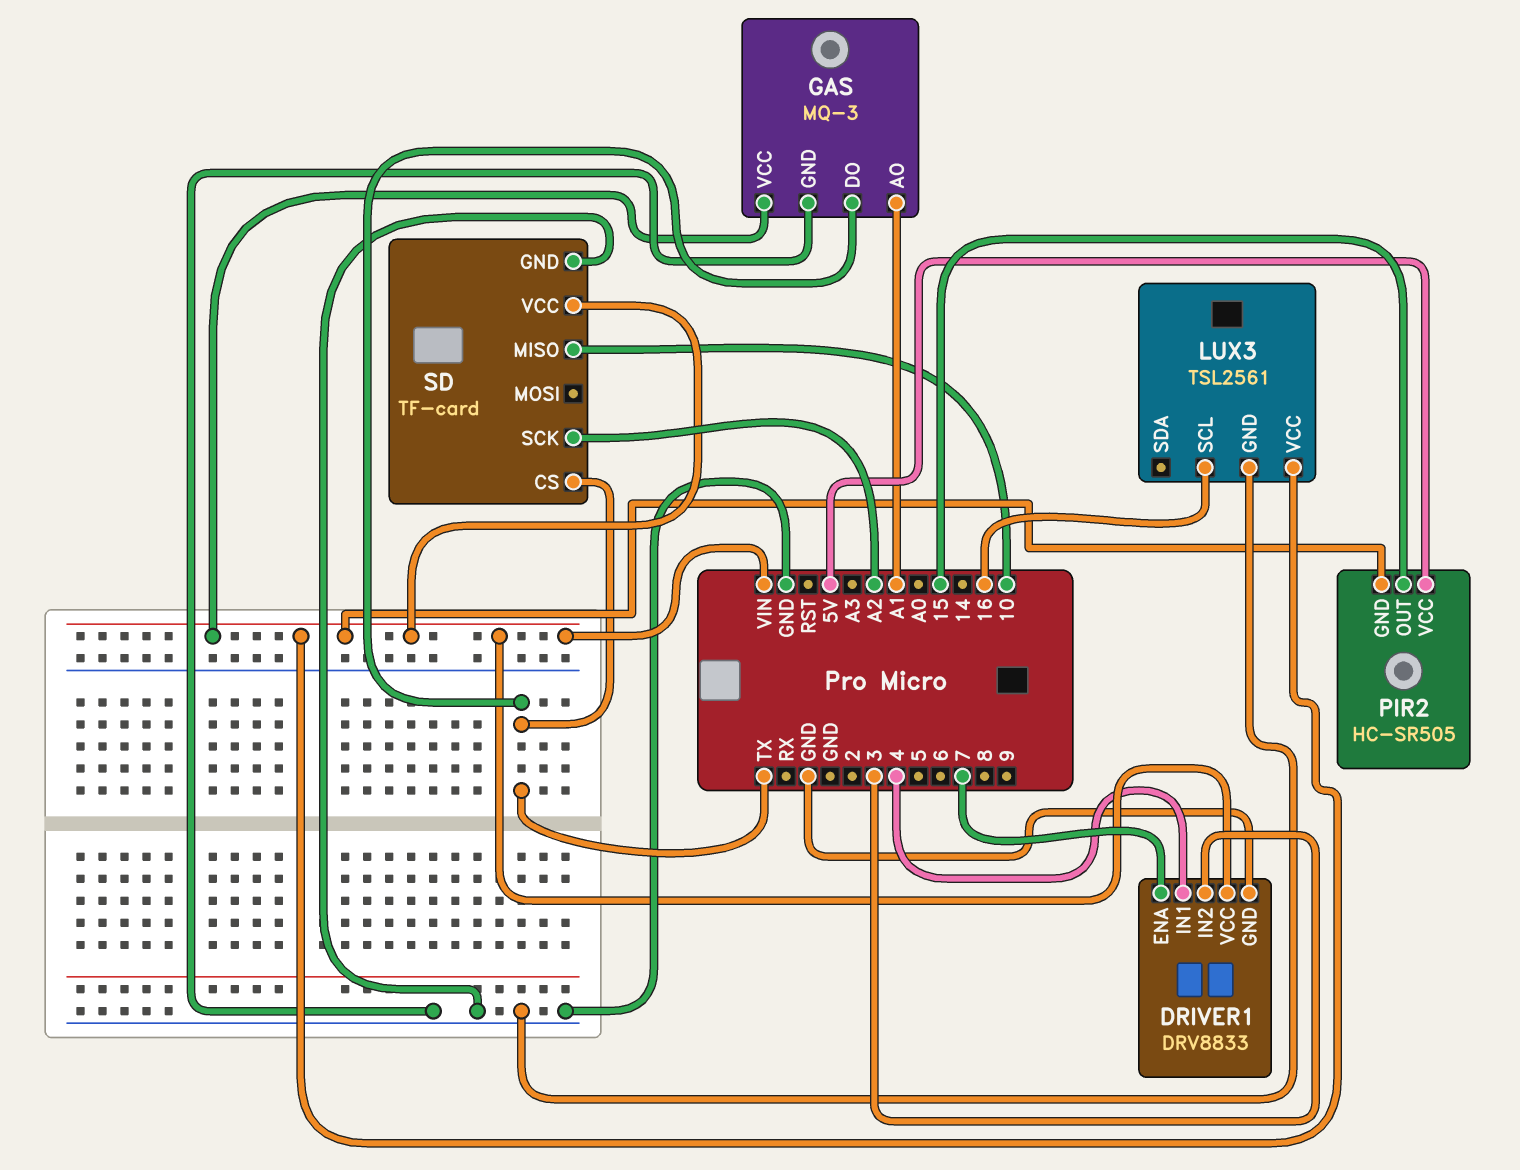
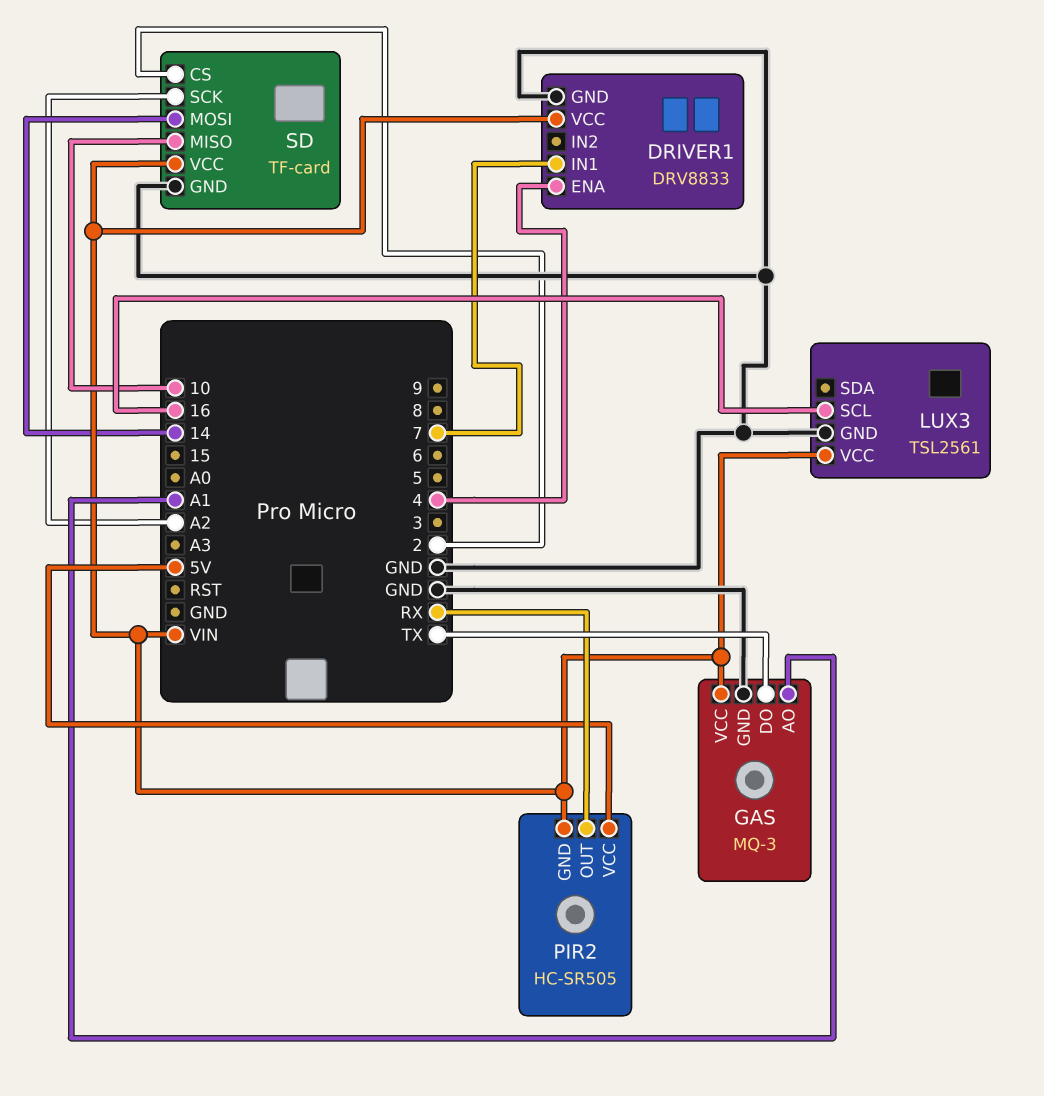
DRIVER1 pin ENA: 7 -> 4
DRIVER1 pin IN1: 4 -> 7
DRIVER1 pin IN2: 3 -> none
PIR2 pin OUT: 15 -> RX
SD pin CS: TX -> 2
SD pin MOSI: none -> 14

